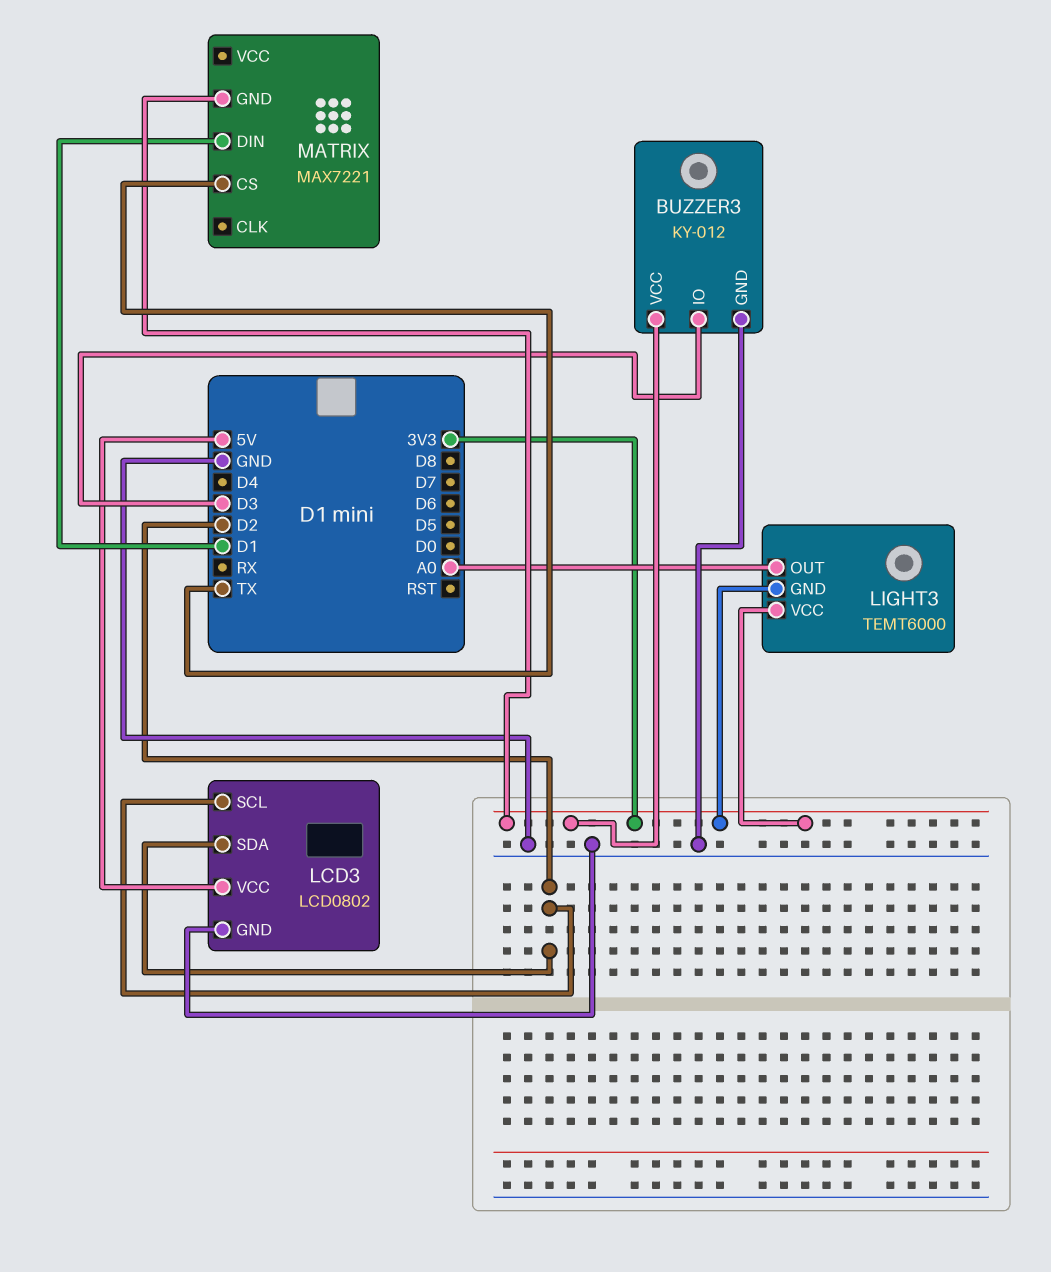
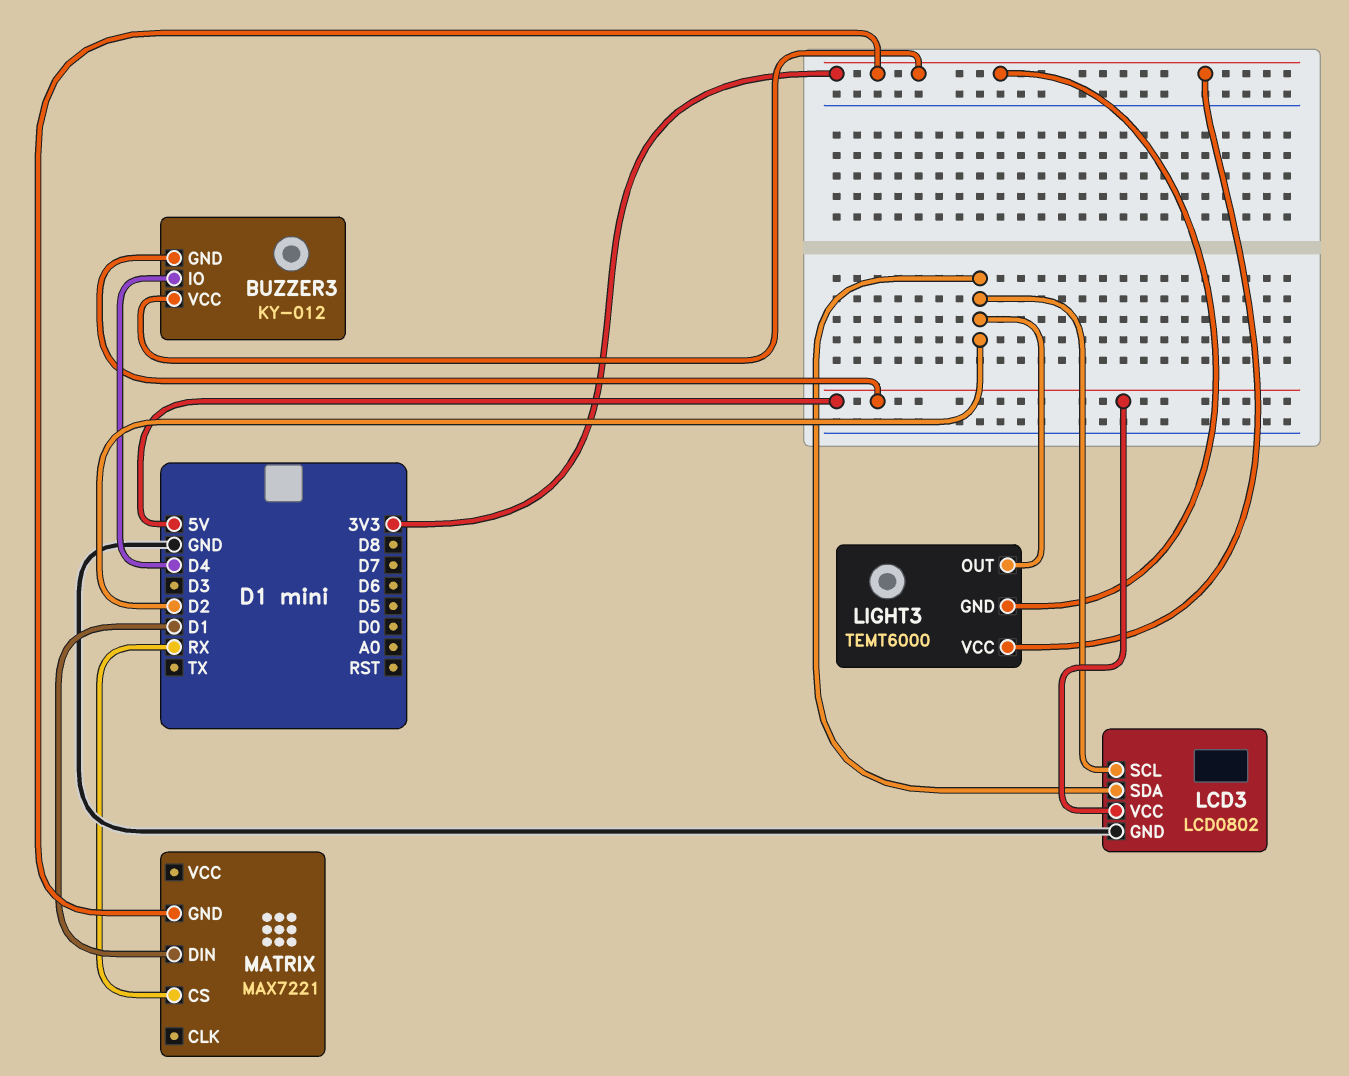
BUZZER3 pin GND: GND -> 5V
BUZZER3 pin IO: D3 -> D4
LIGHT3 pin OUT: A0 -> D2
MATRIX pin CS: TX -> RX

